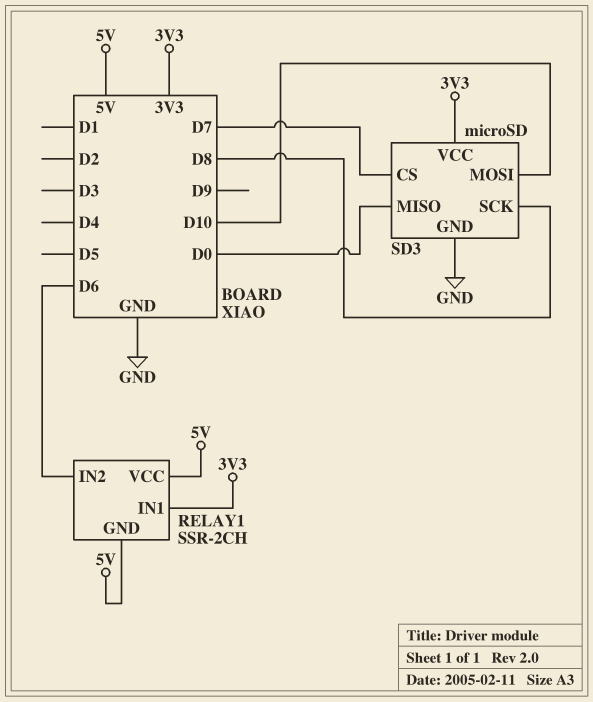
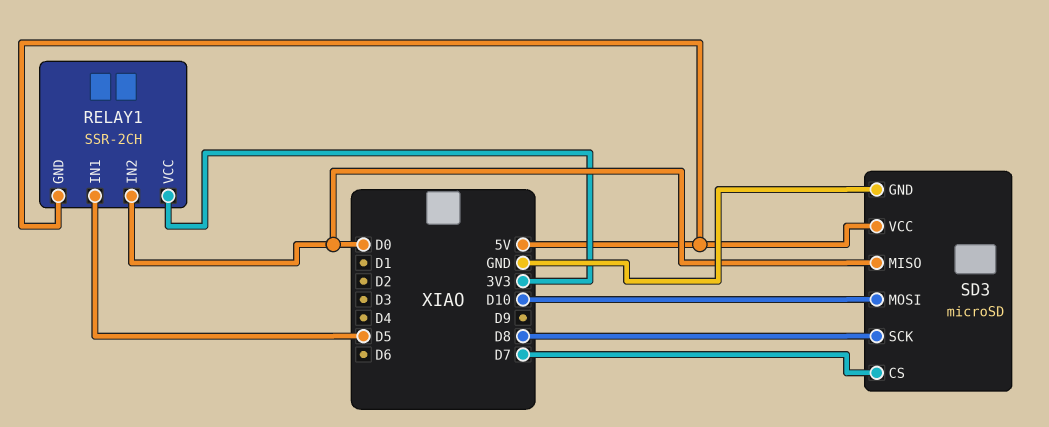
RELAY1 pin IN1: 3V3 -> D5
RELAY1 pin IN2: D6 -> D0
RELAY1 pin VCC: 5V -> 3V3
SD3 pin VCC: 3V3 -> 5V

